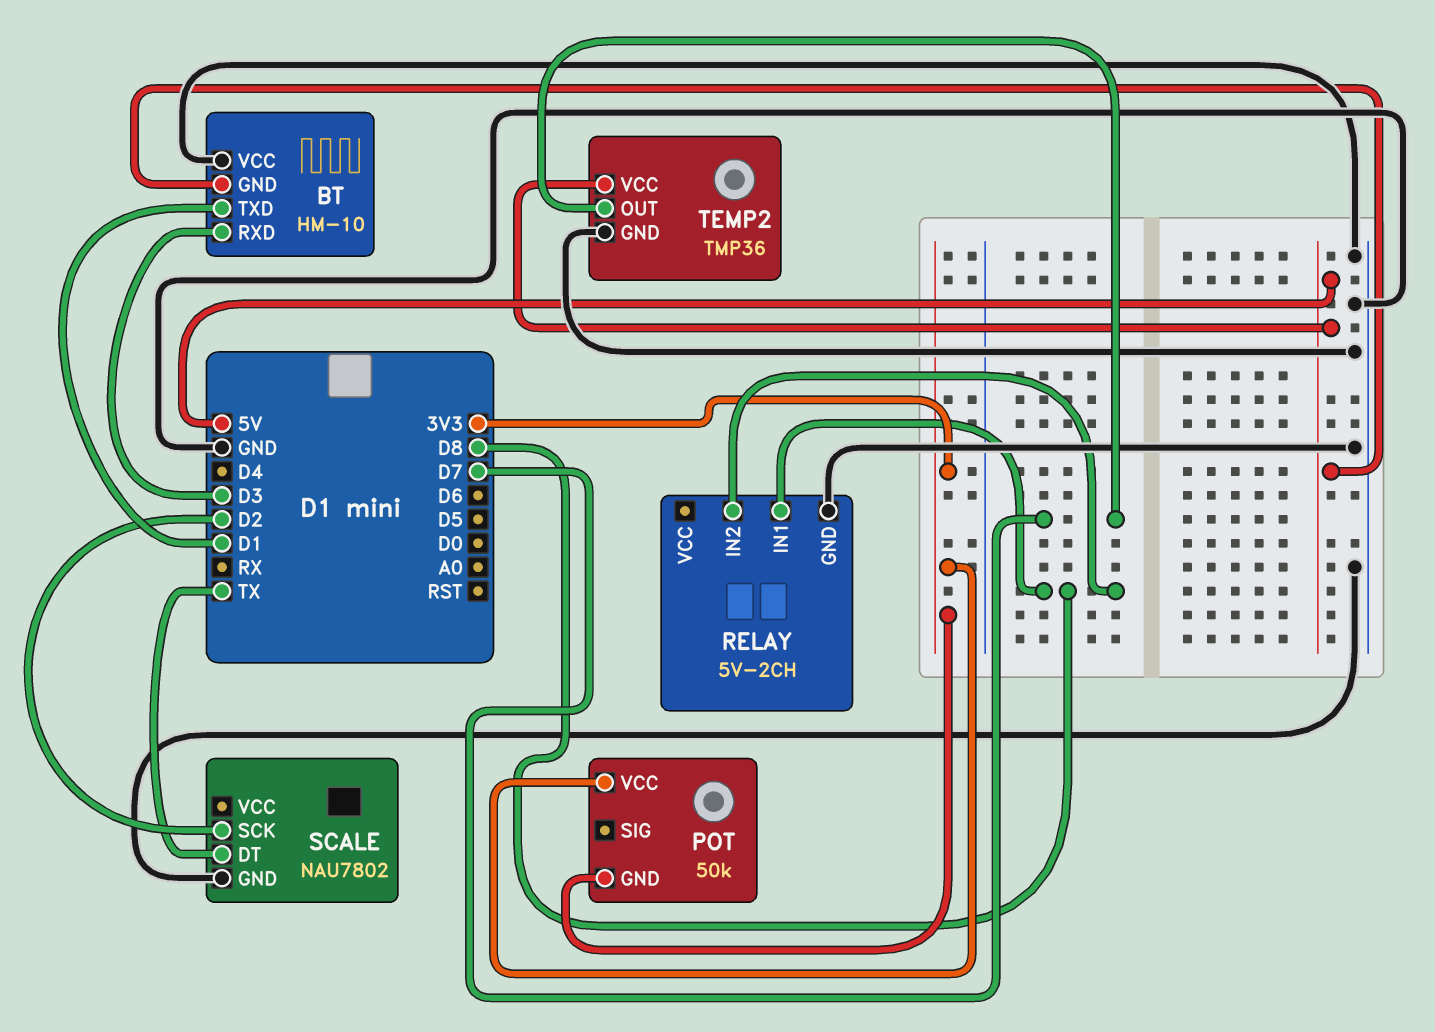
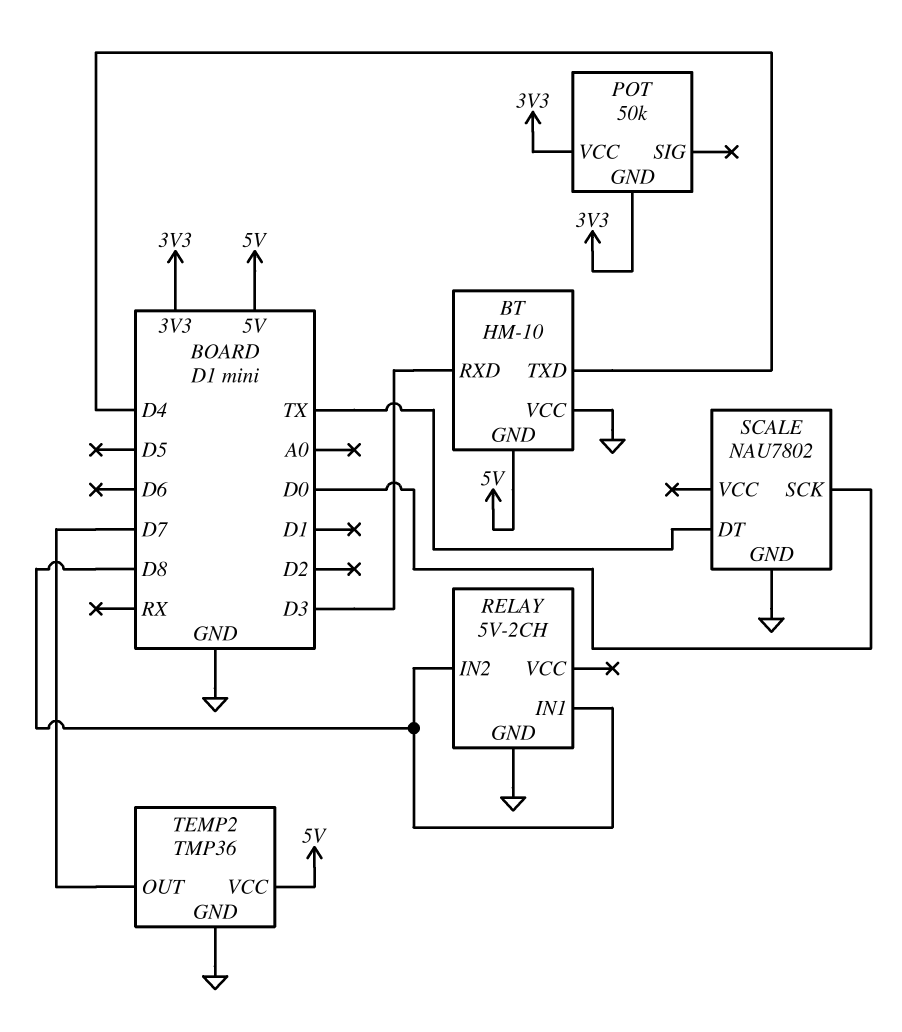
BT pin TXD: D1 -> D4
SCALE pin SCK: D2 -> D0

